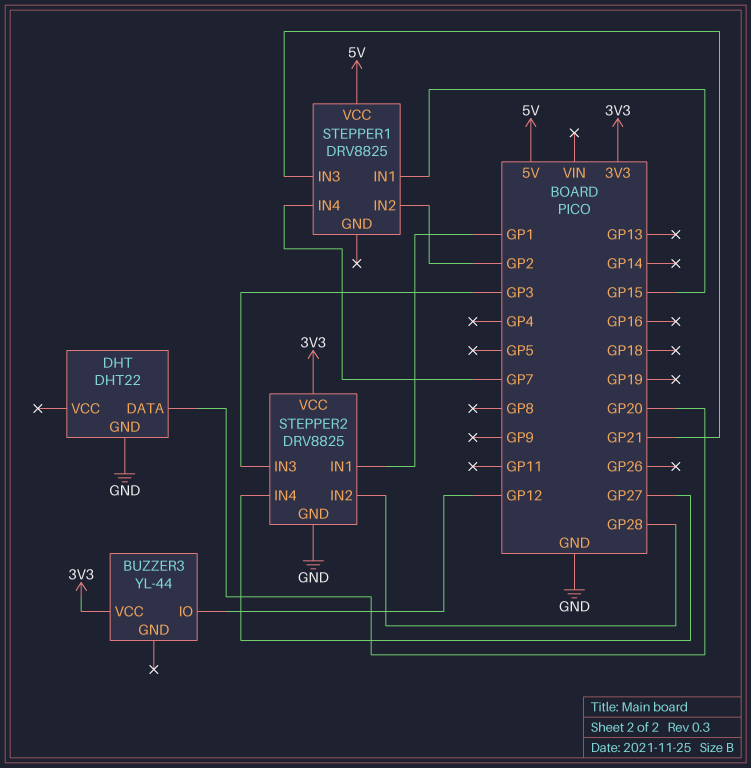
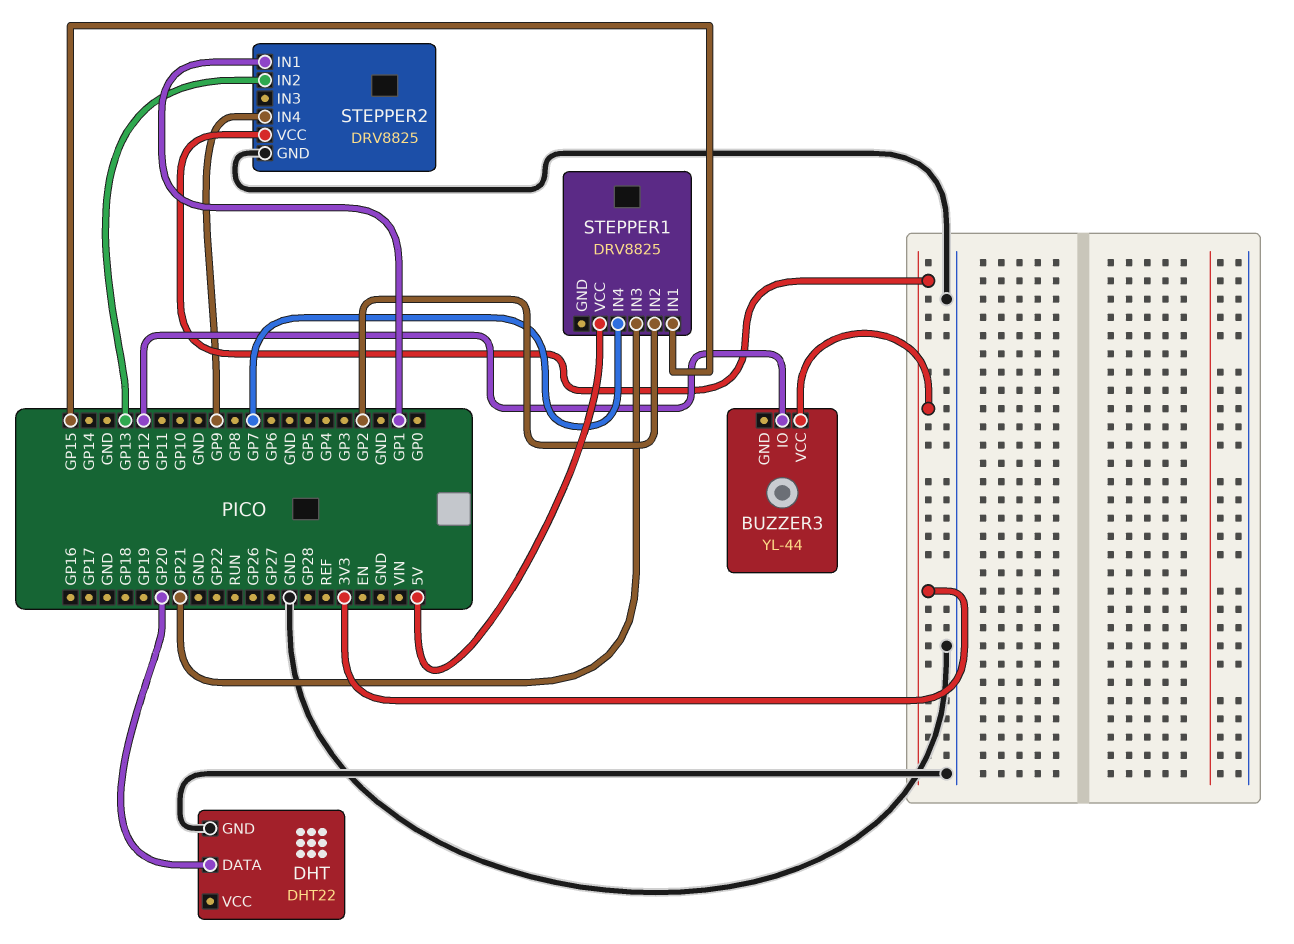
STEPPER2 pin IN2: GP28 -> GP13
STEPPER2 pin IN3: GP3 -> none
STEPPER2 pin IN4: GP27 -> GP9

